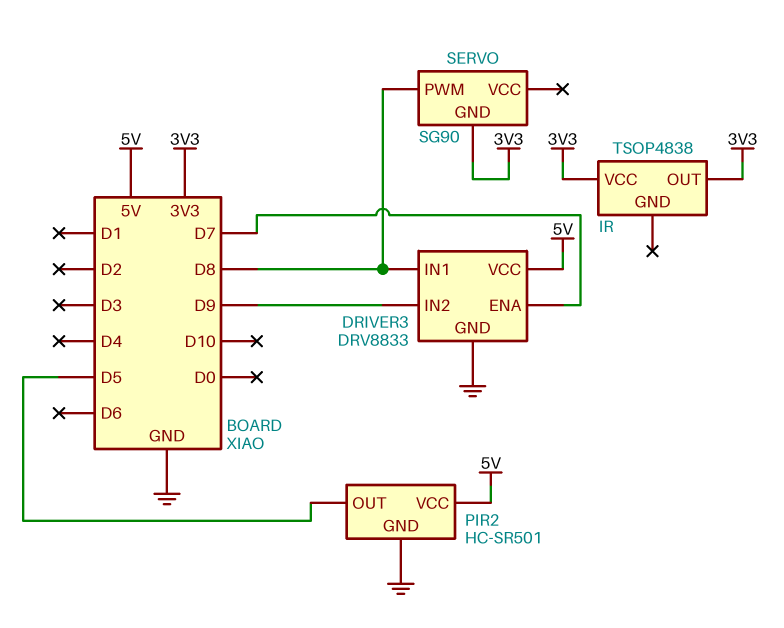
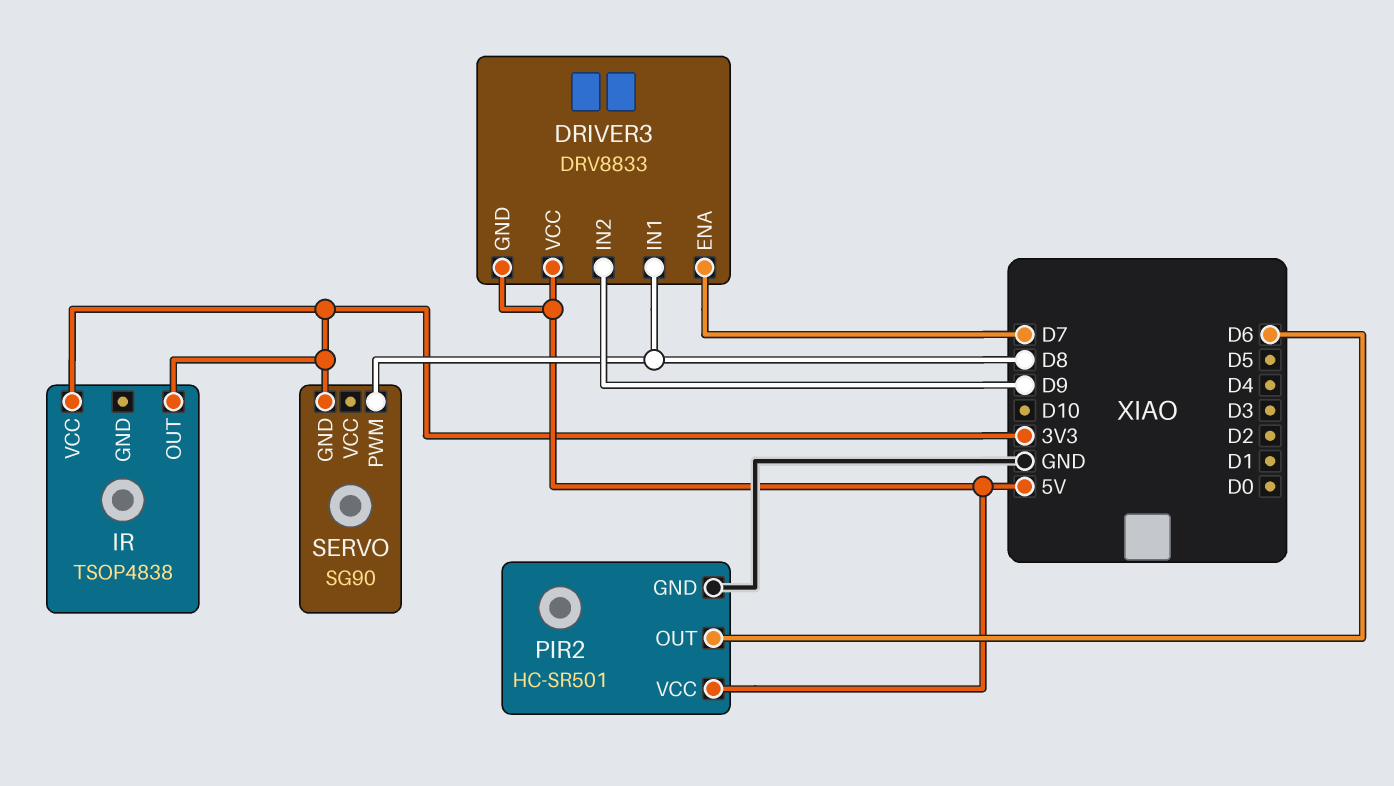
DRIVER3 pin GND: GND -> 5V
PIR2 pin OUT: D5 -> D6

